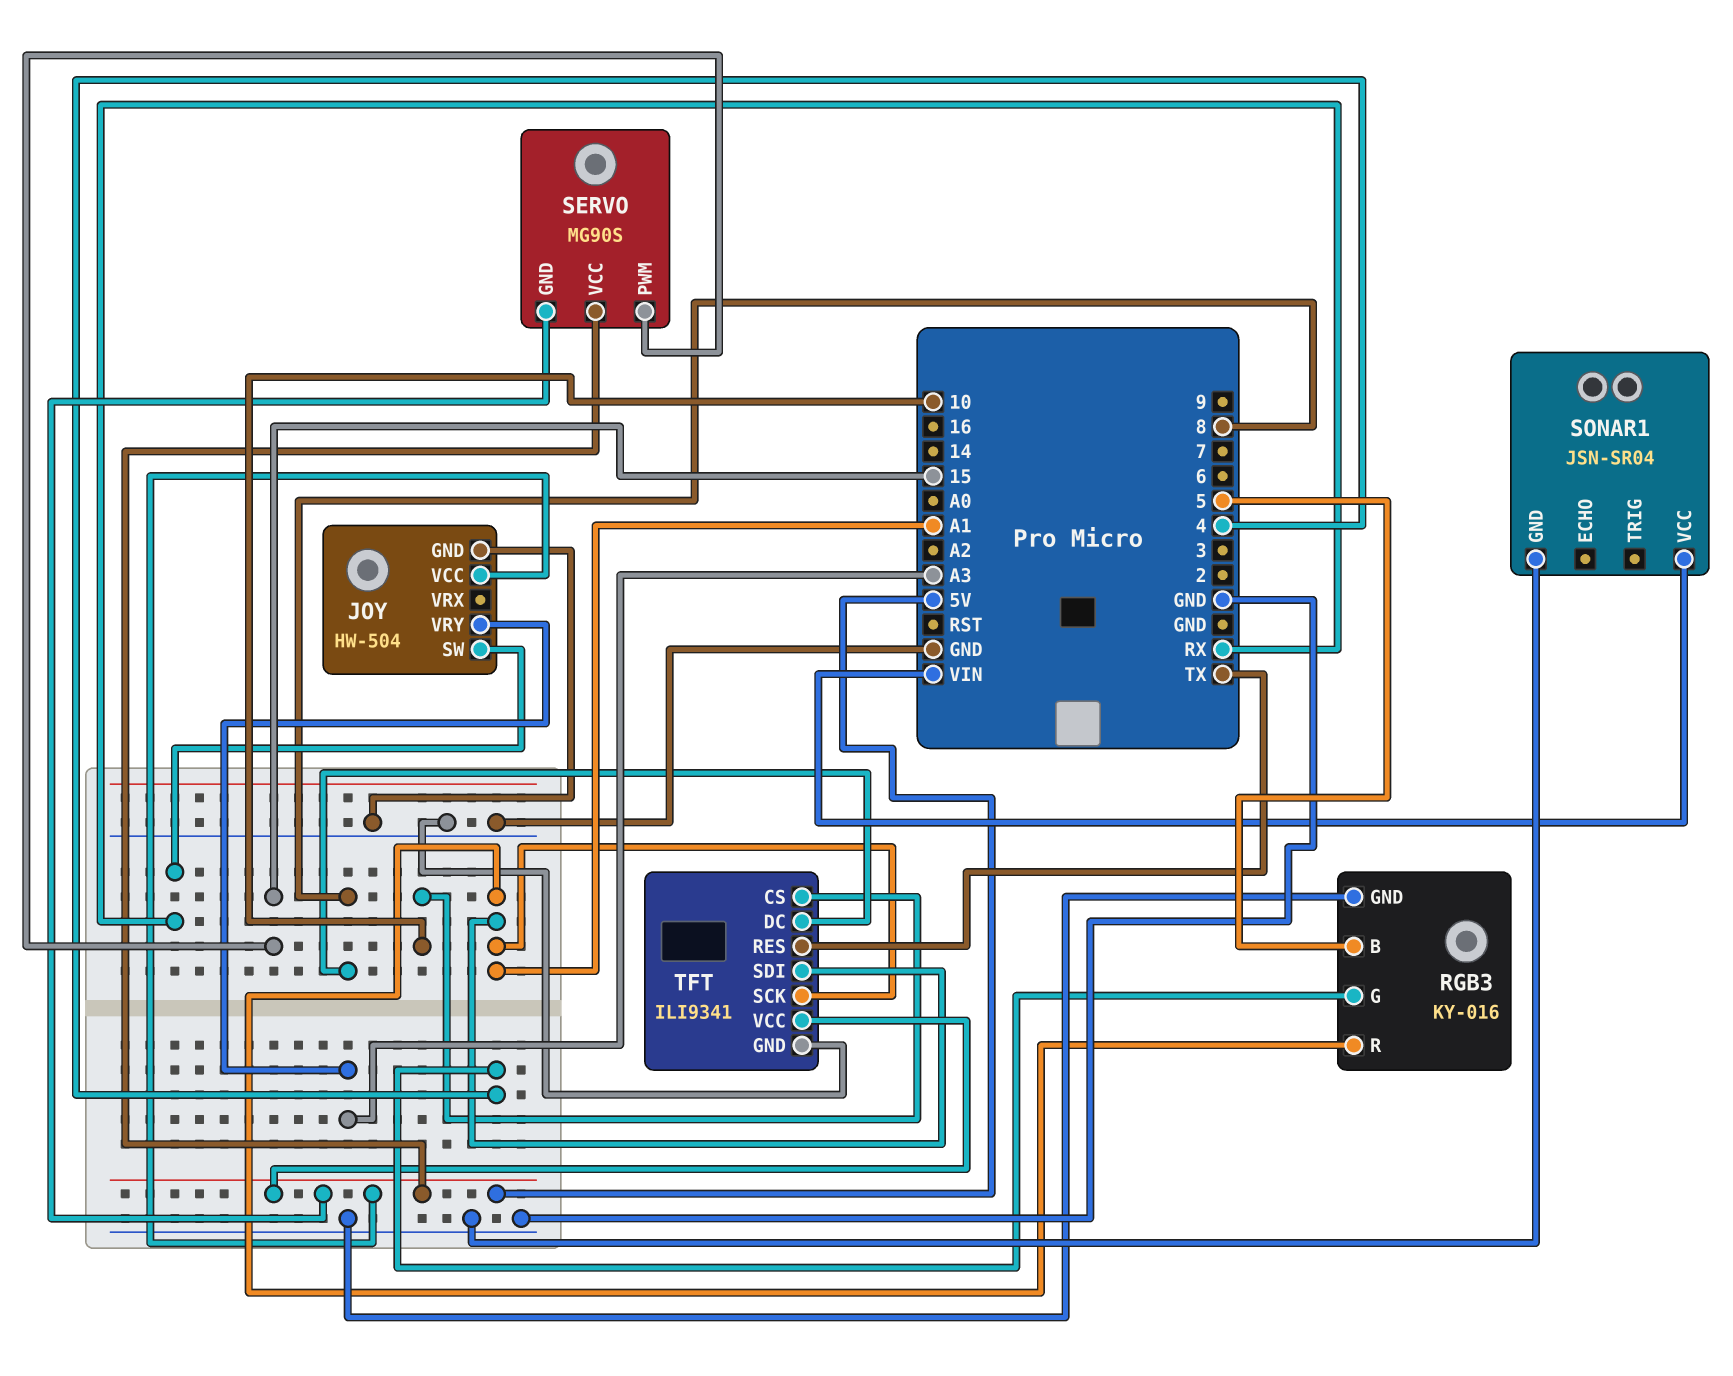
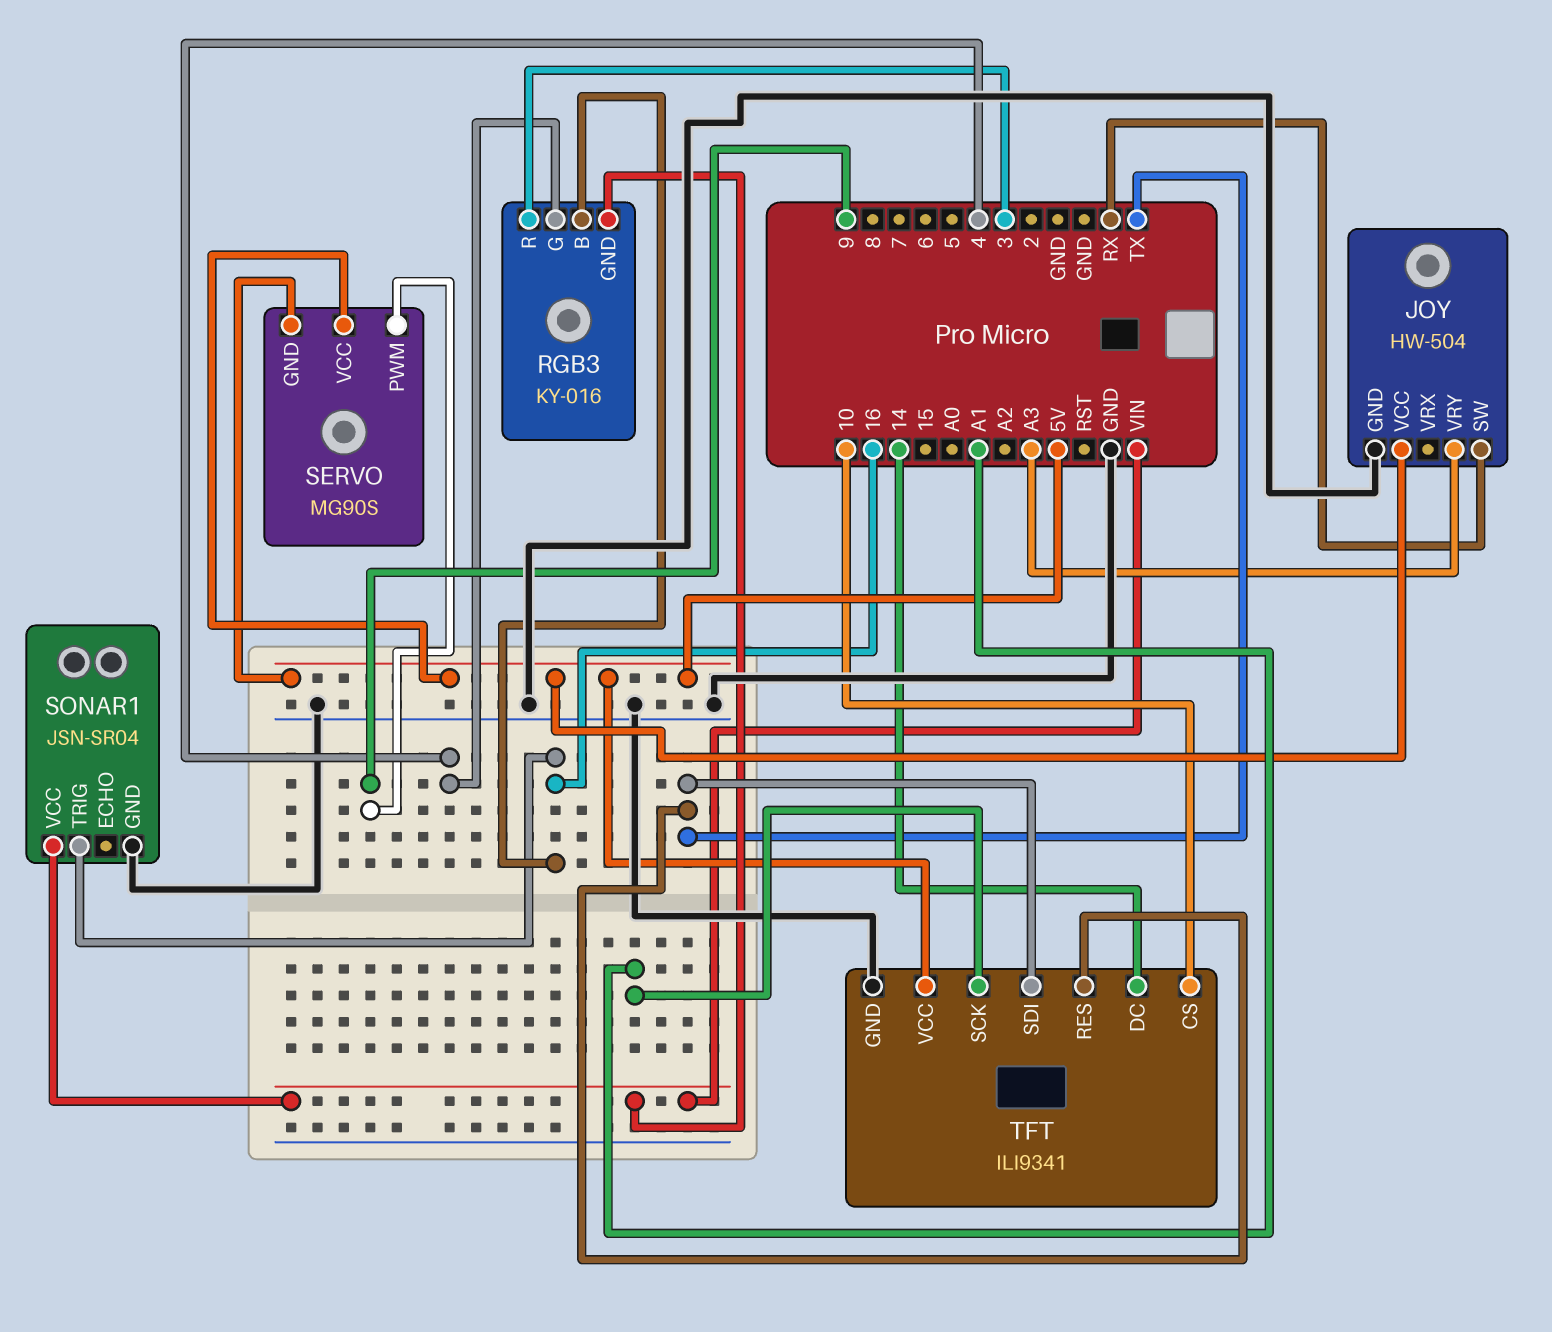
RGB3 pin B: 5 -> 16
RGB3 pin GND: GND -> VIN
RGB3 pin R: A1 -> 3
SERVO pin PWM: 15 -> 9
SONAR1 pin TRIG: none -> 16
TFT pin DC: 8 -> 14
TFT pin SDI: A1 -> TX

